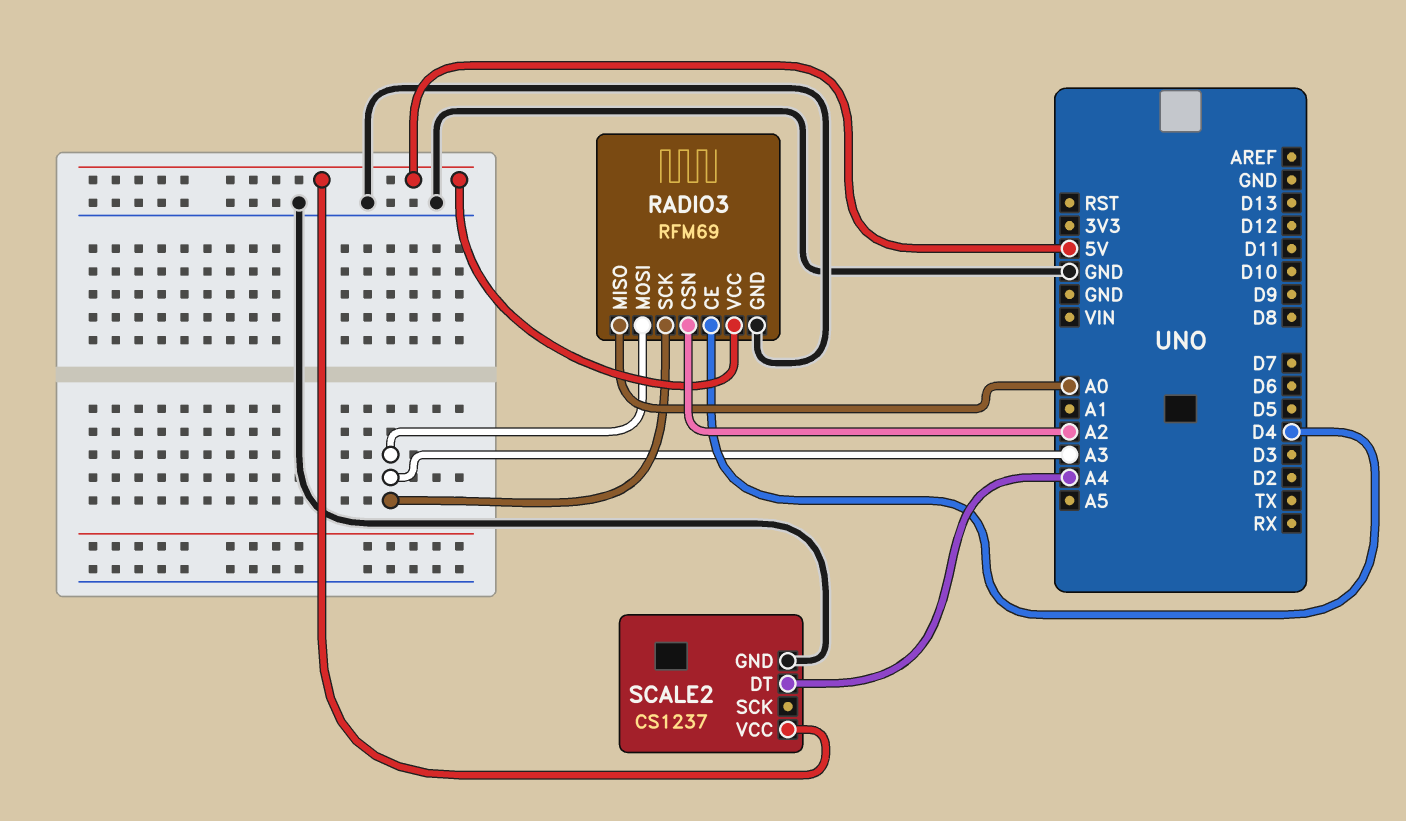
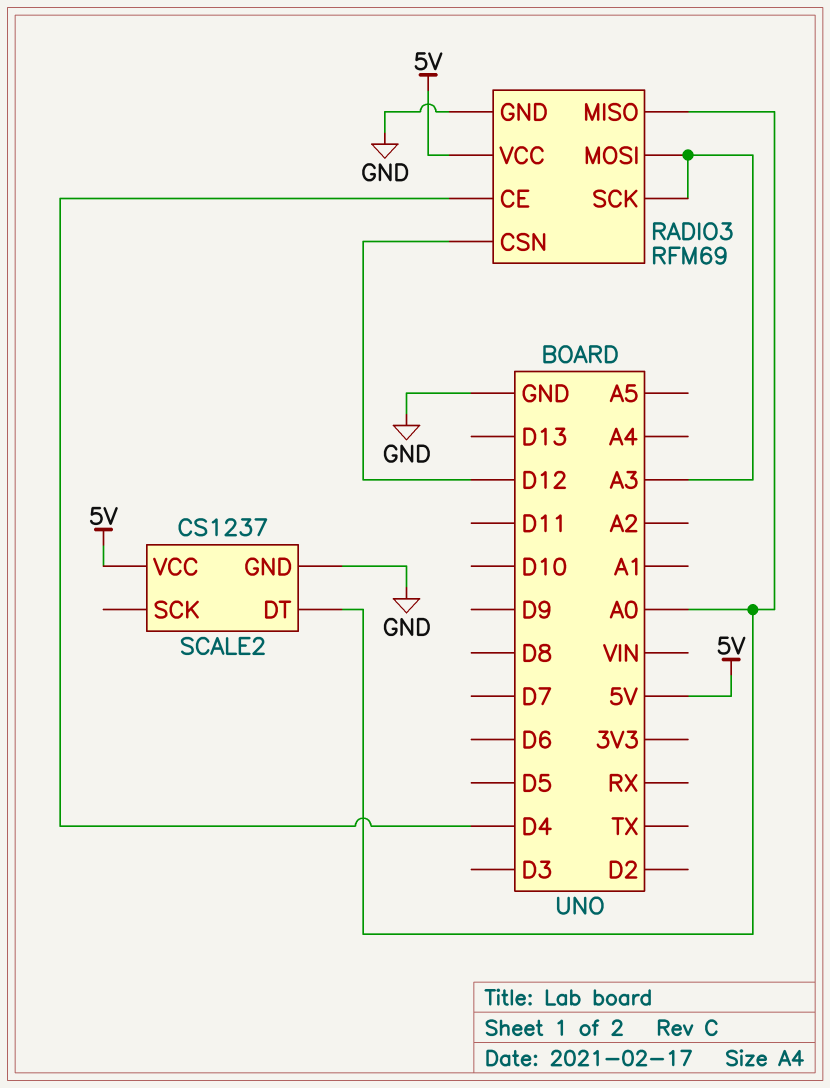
RADIO3 pin CSN: A2 -> D12
SCALE2 pin DT: A4 -> A0

